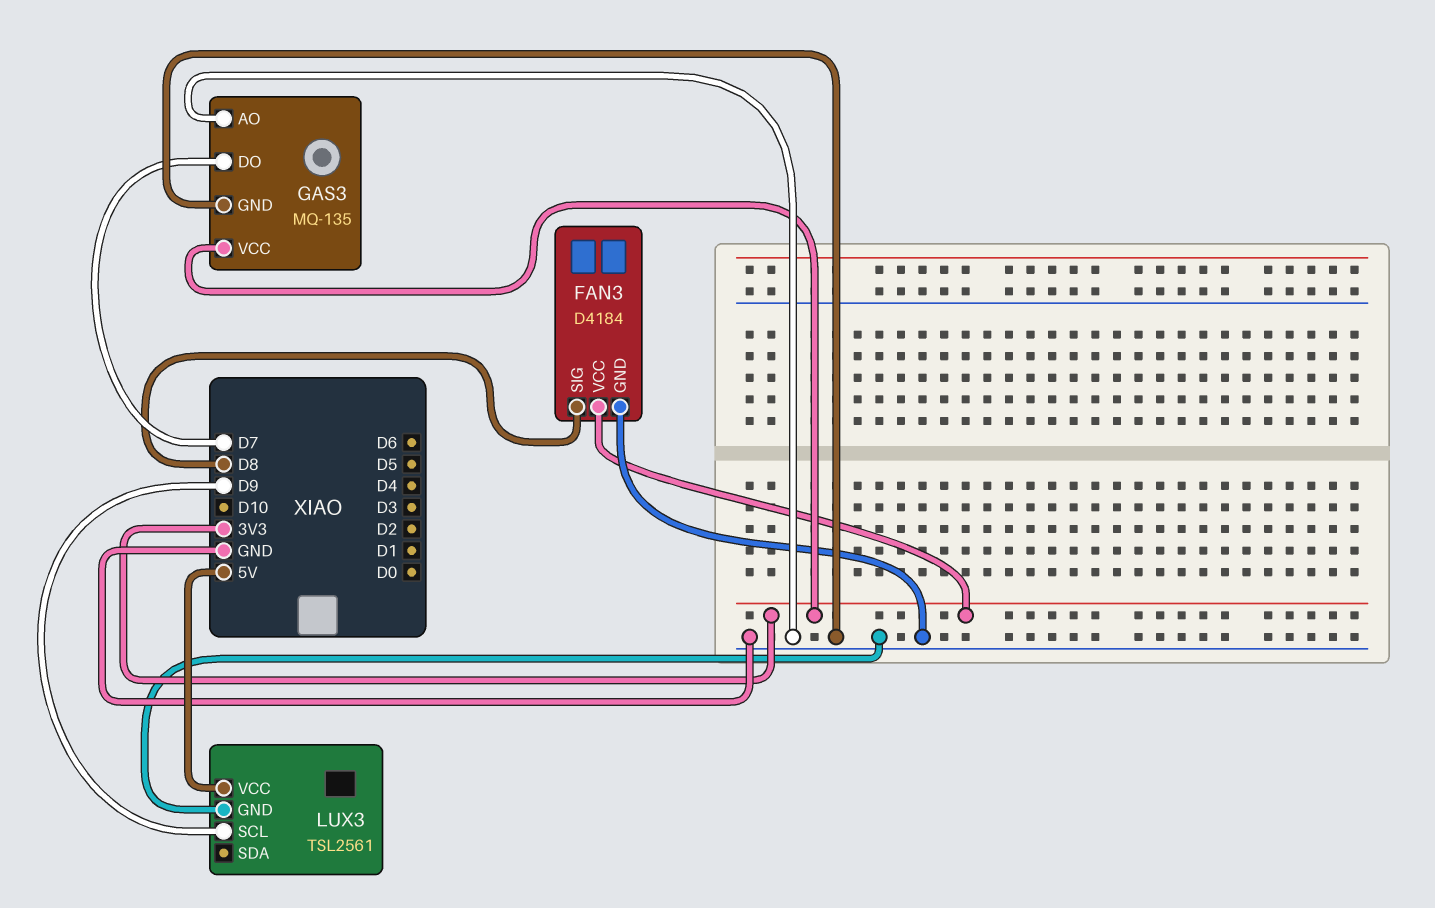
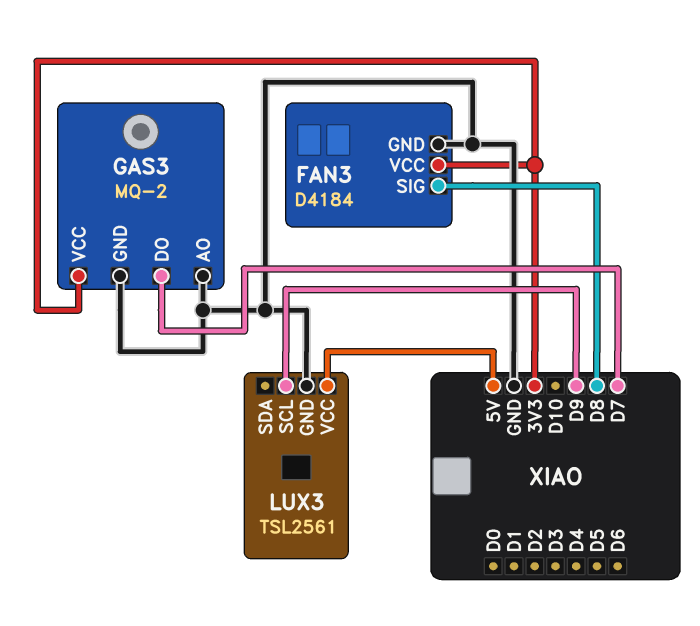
GAS3: MQ-135 -> MQ-2

